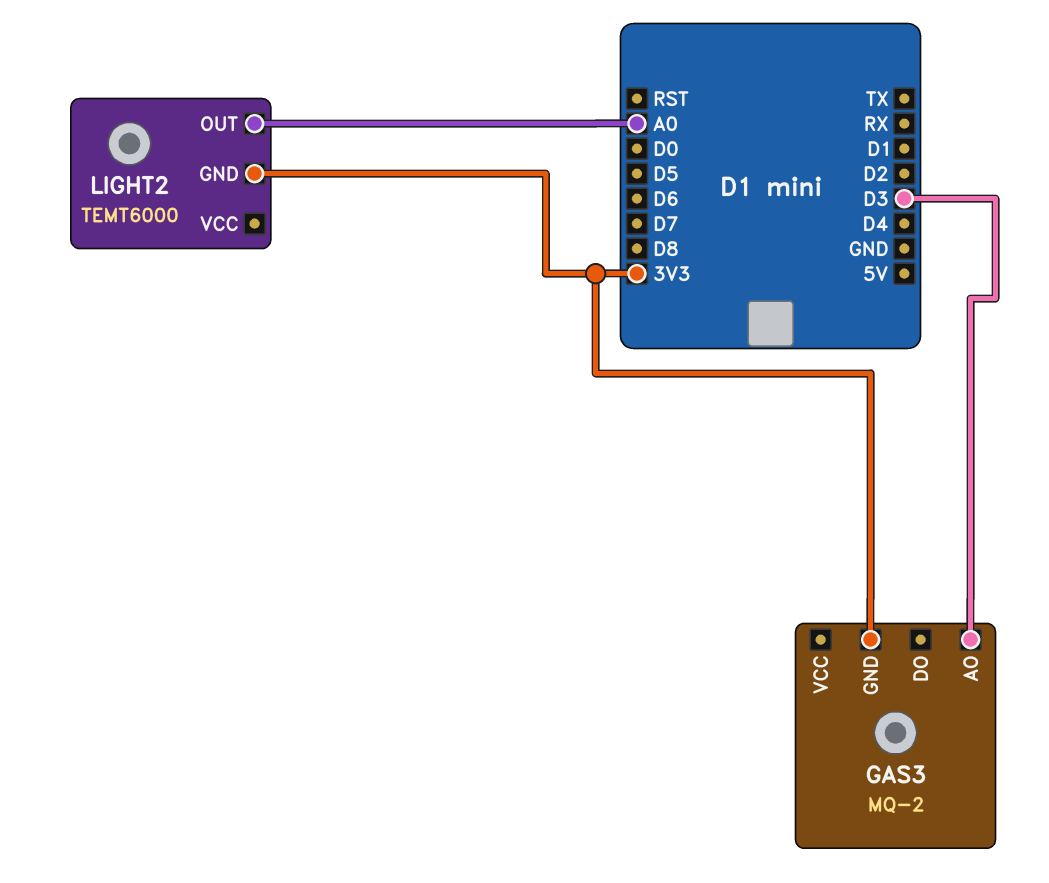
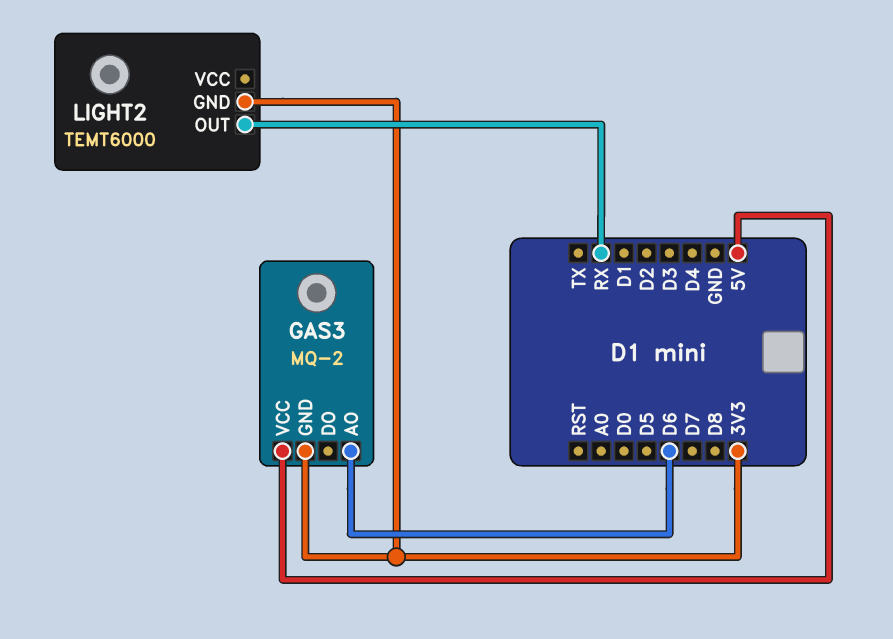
GAS3 pin AO: D3 -> D6
GAS3 pin VCC: none -> 5V
LIGHT2 pin OUT: A0 -> RX

